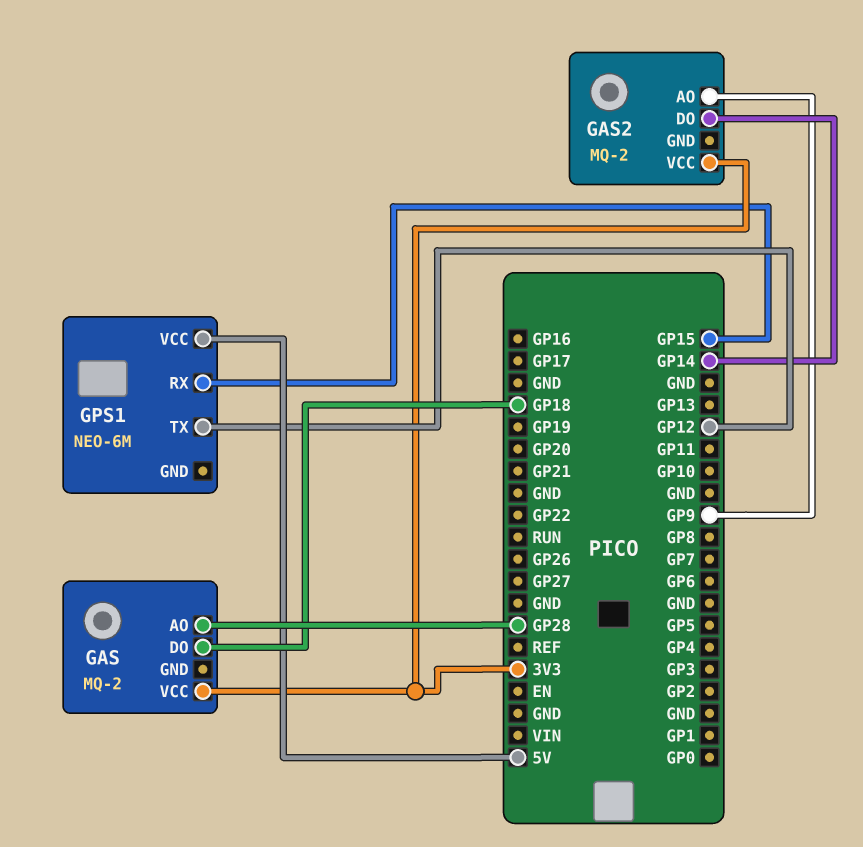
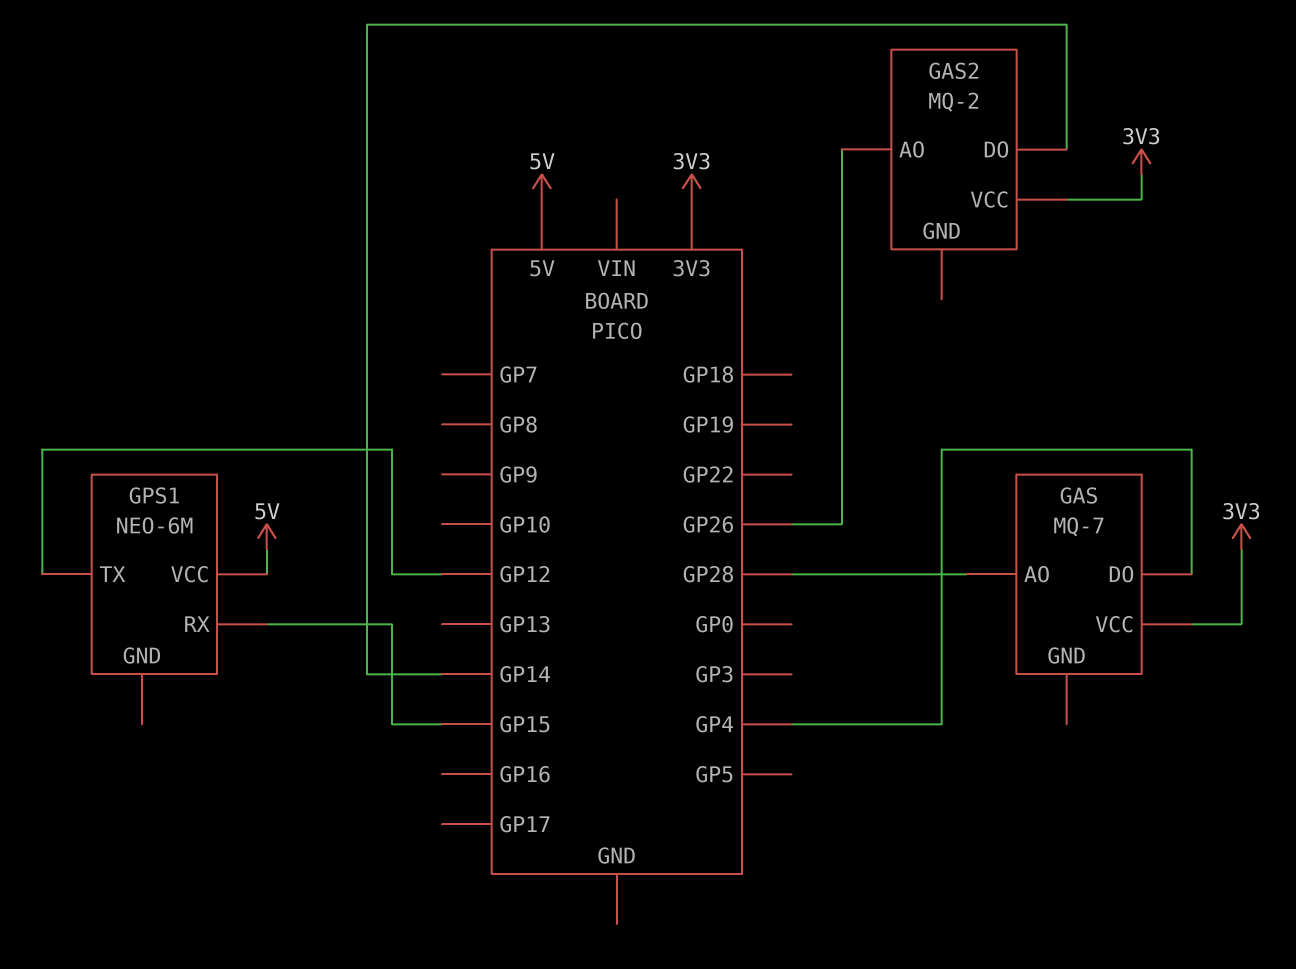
GAS: MQ-2 -> MQ-7
GAS pin DO: GP18 -> GP4
GAS2 pin AO: GP9 -> GP26

